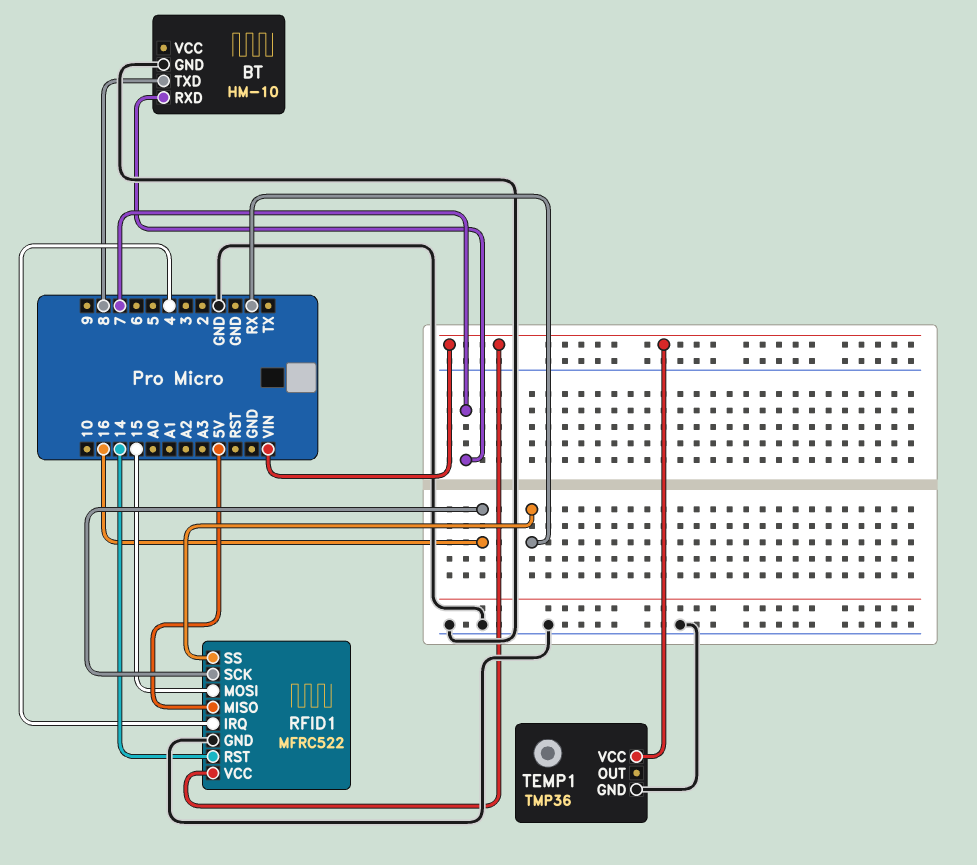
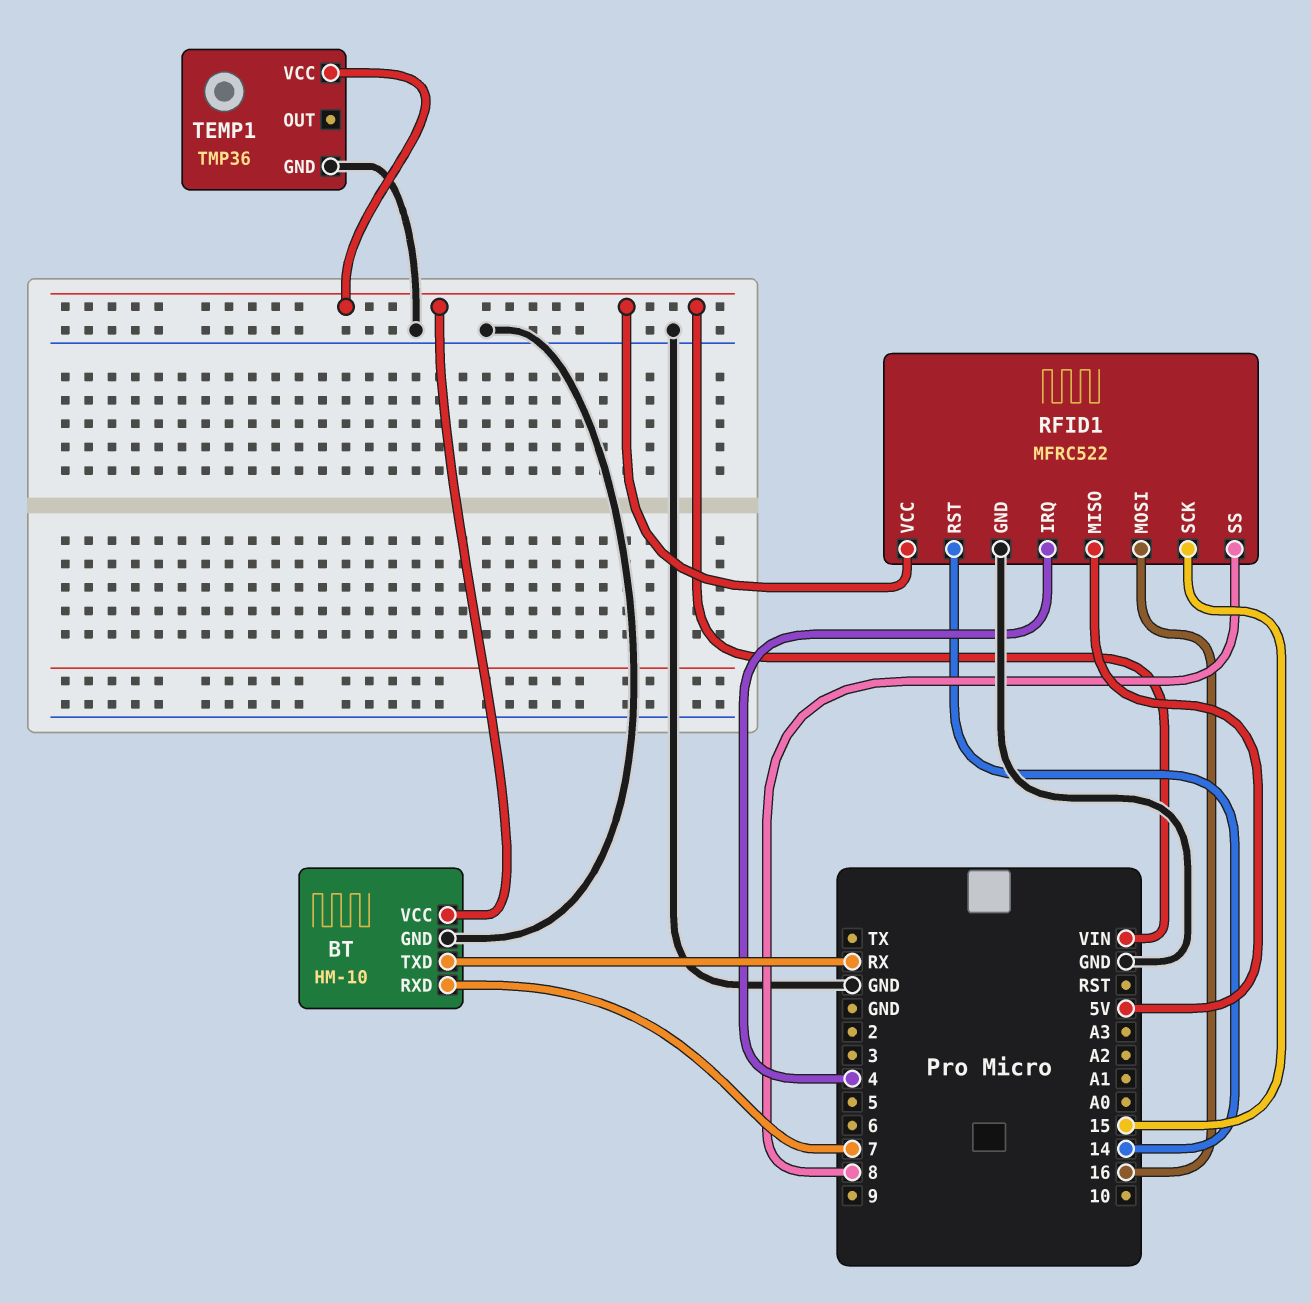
BT pin TXD: 8 -> RX
BT pin VCC: none -> VIN
RFID1 pin MOSI: 15 -> 16
RFID1 pin SCK: 16 -> 15
RFID1 pin SS: RX -> 8

